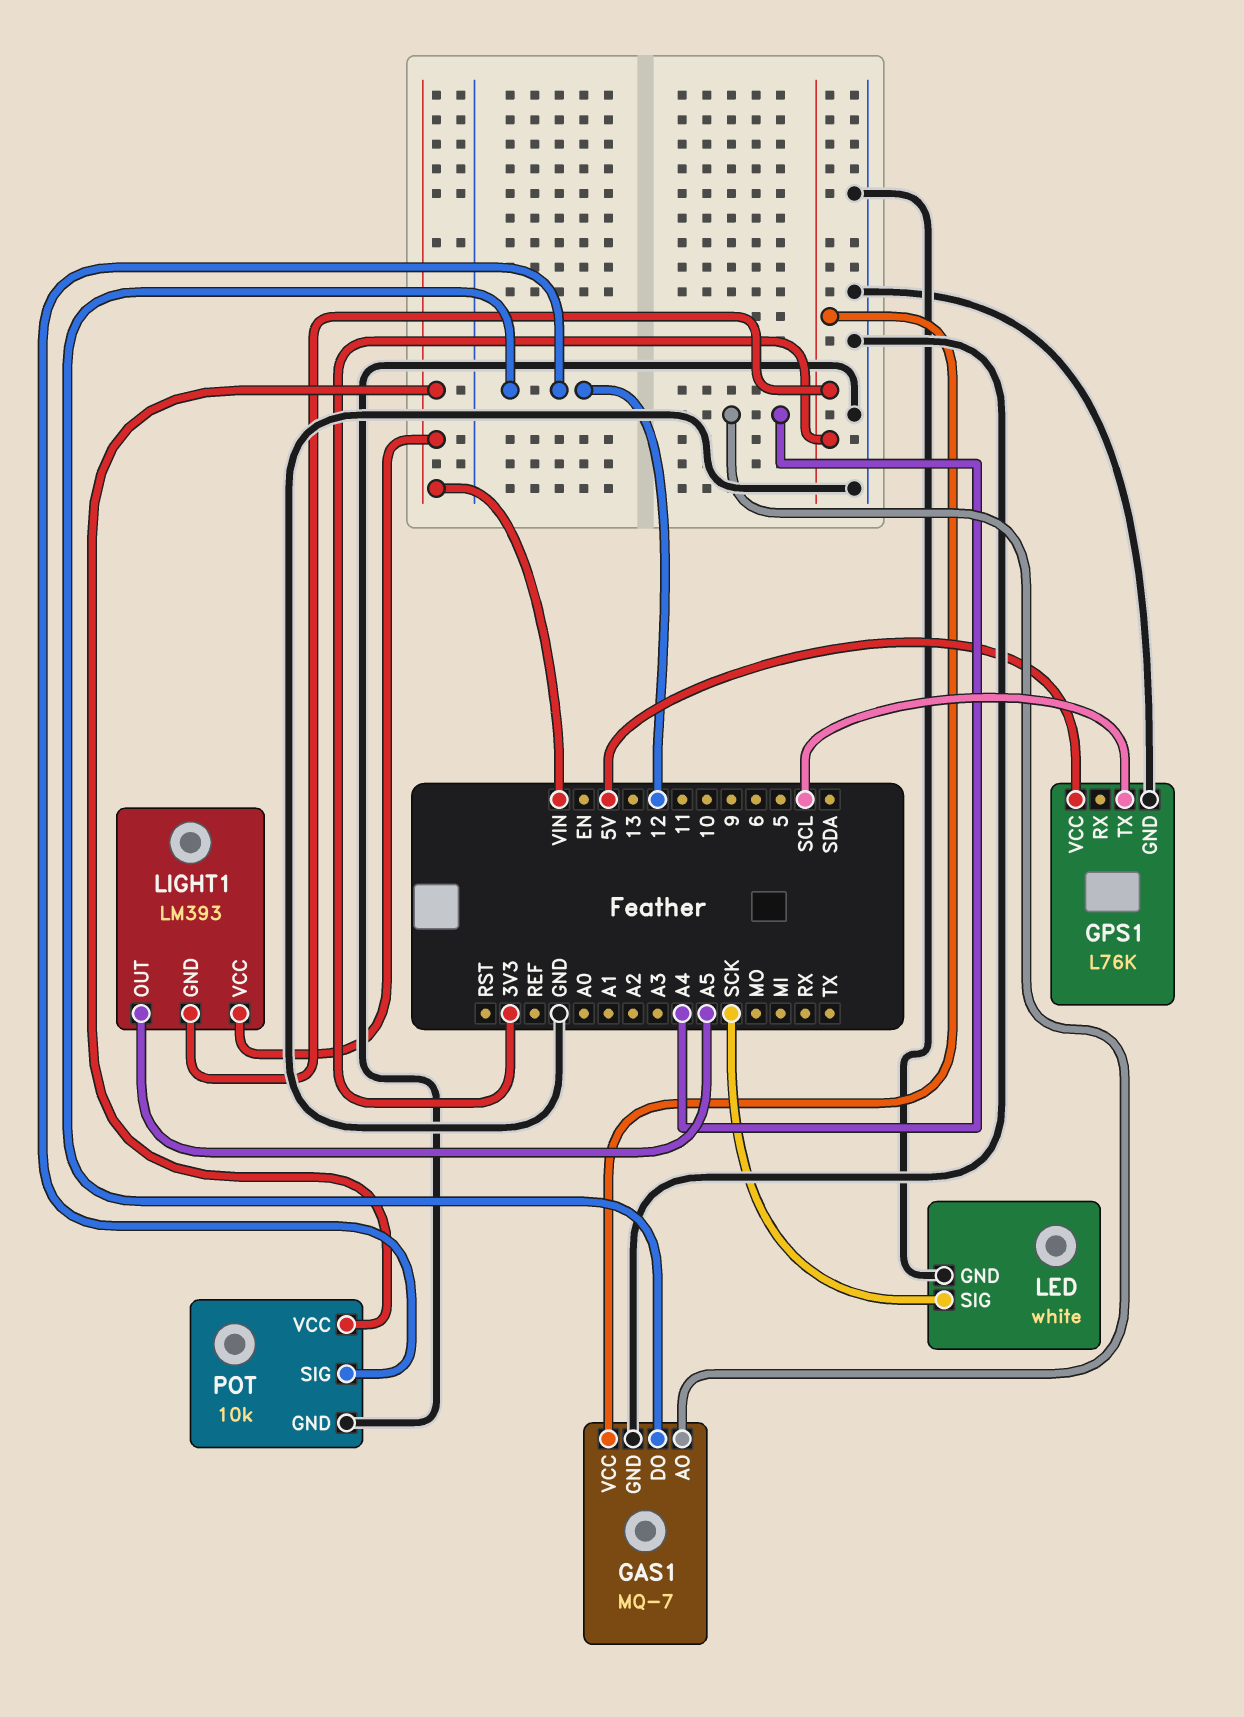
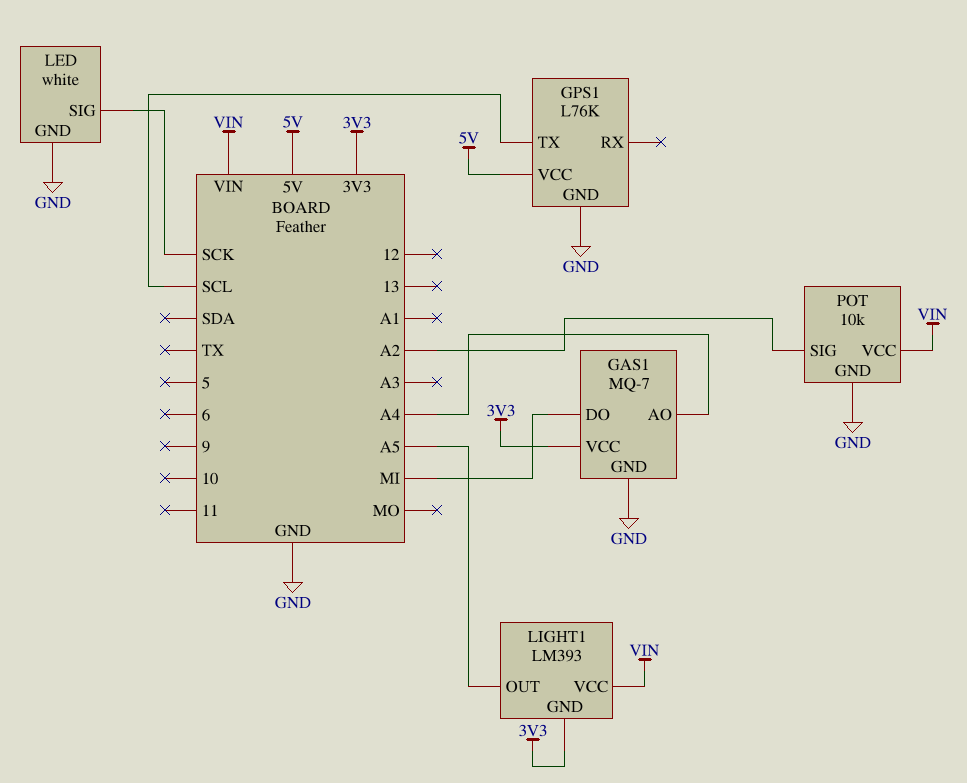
GAS1 pin DO: 12 -> MI
POT pin SIG: 12 -> A2

